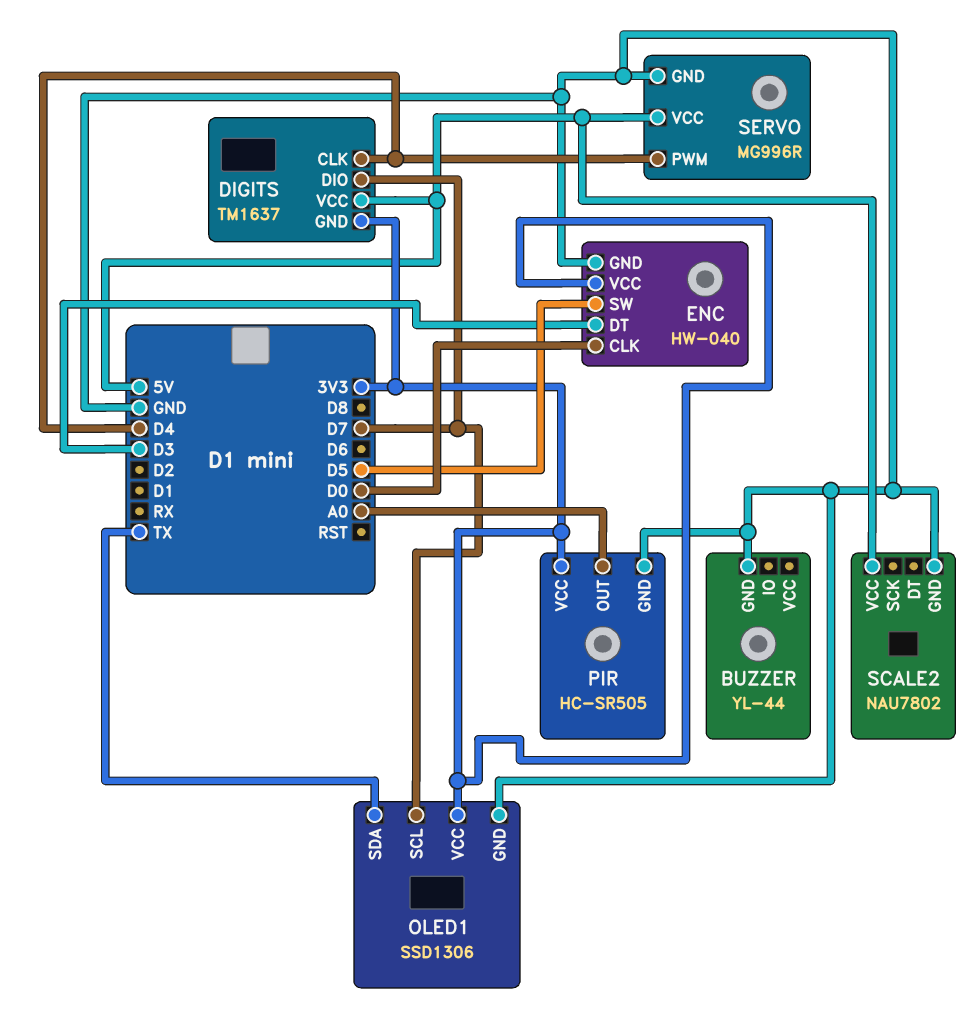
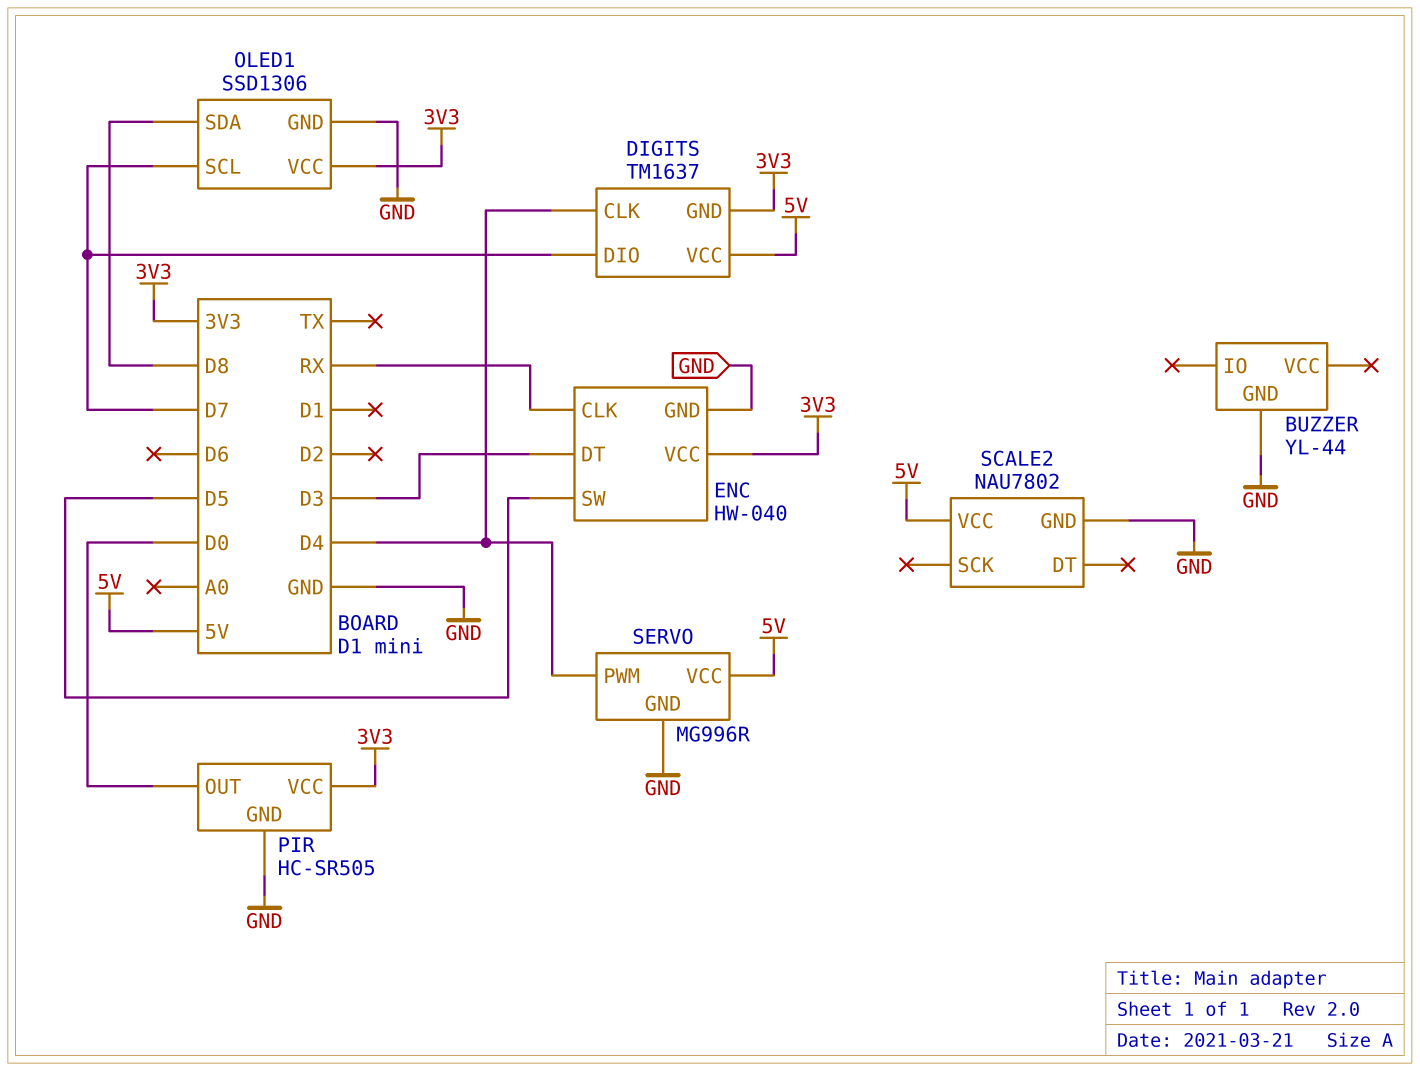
ENC pin CLK: D0 -> RX
OLED1 pin SDA: TX -> D8
PIR pin OUT: A0 -> D0

